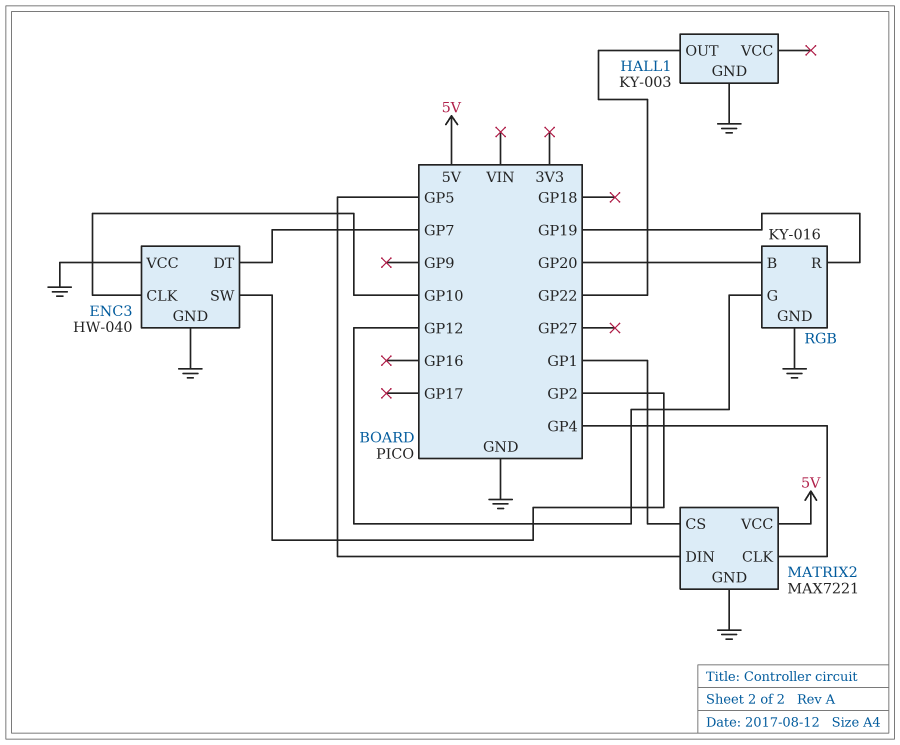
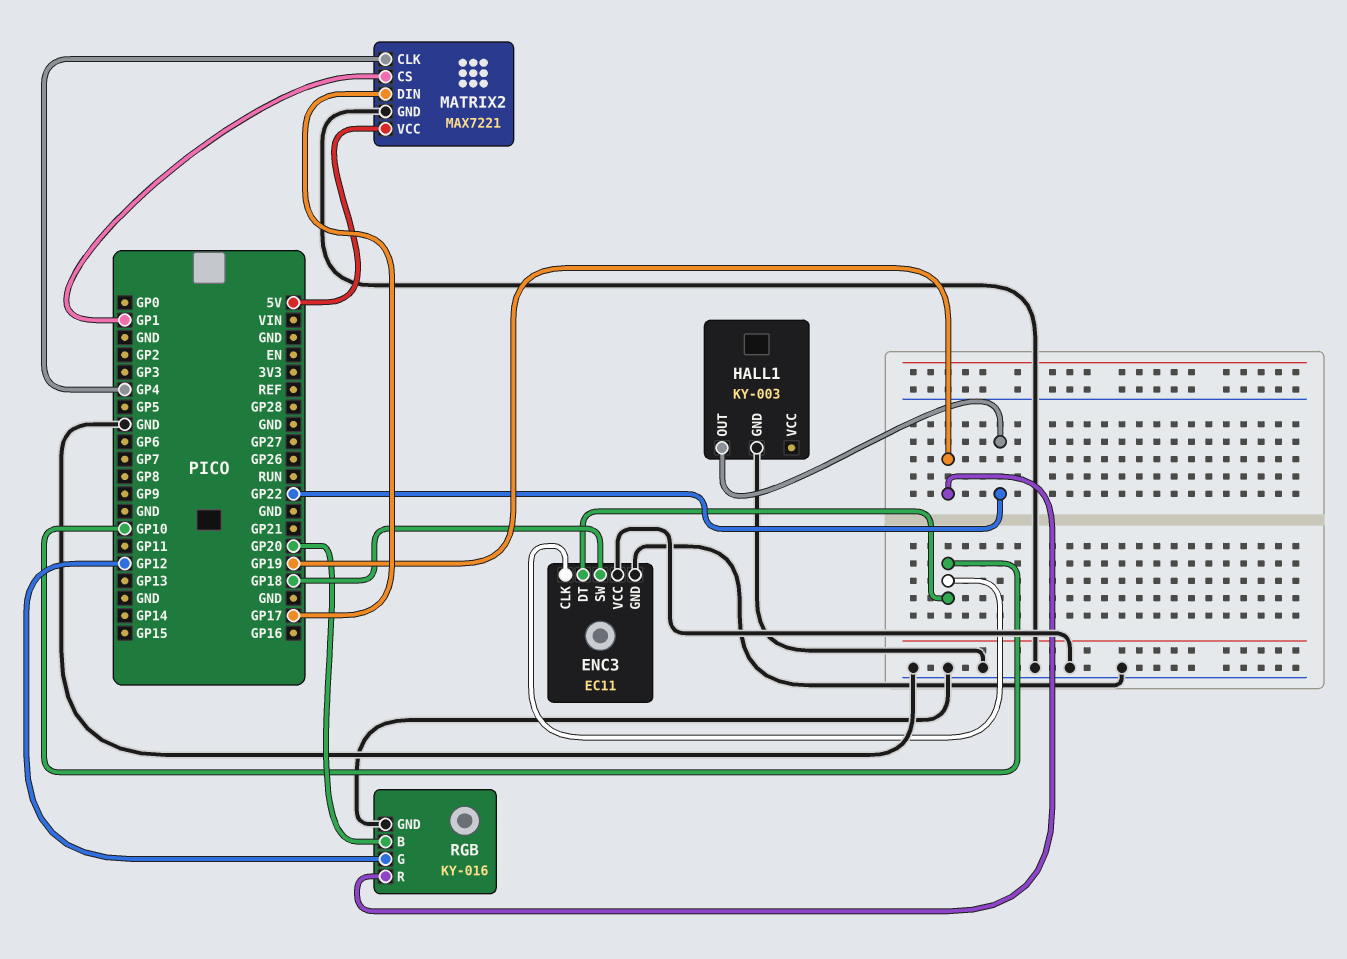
ENC3: HW-040 -> EC11
ENC3 pin DT: GP7 -> GP10
ENC3 pin SW: GP2 -> GP18
MATRIX2 pin DIN: GP5 -> GP17

